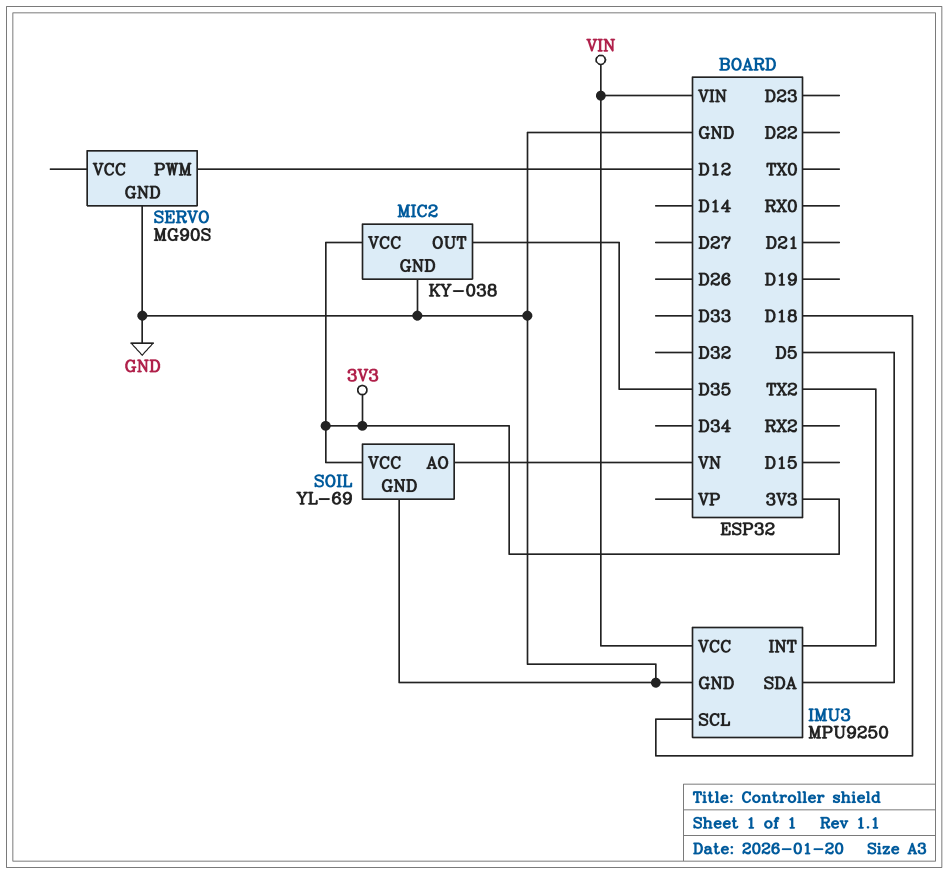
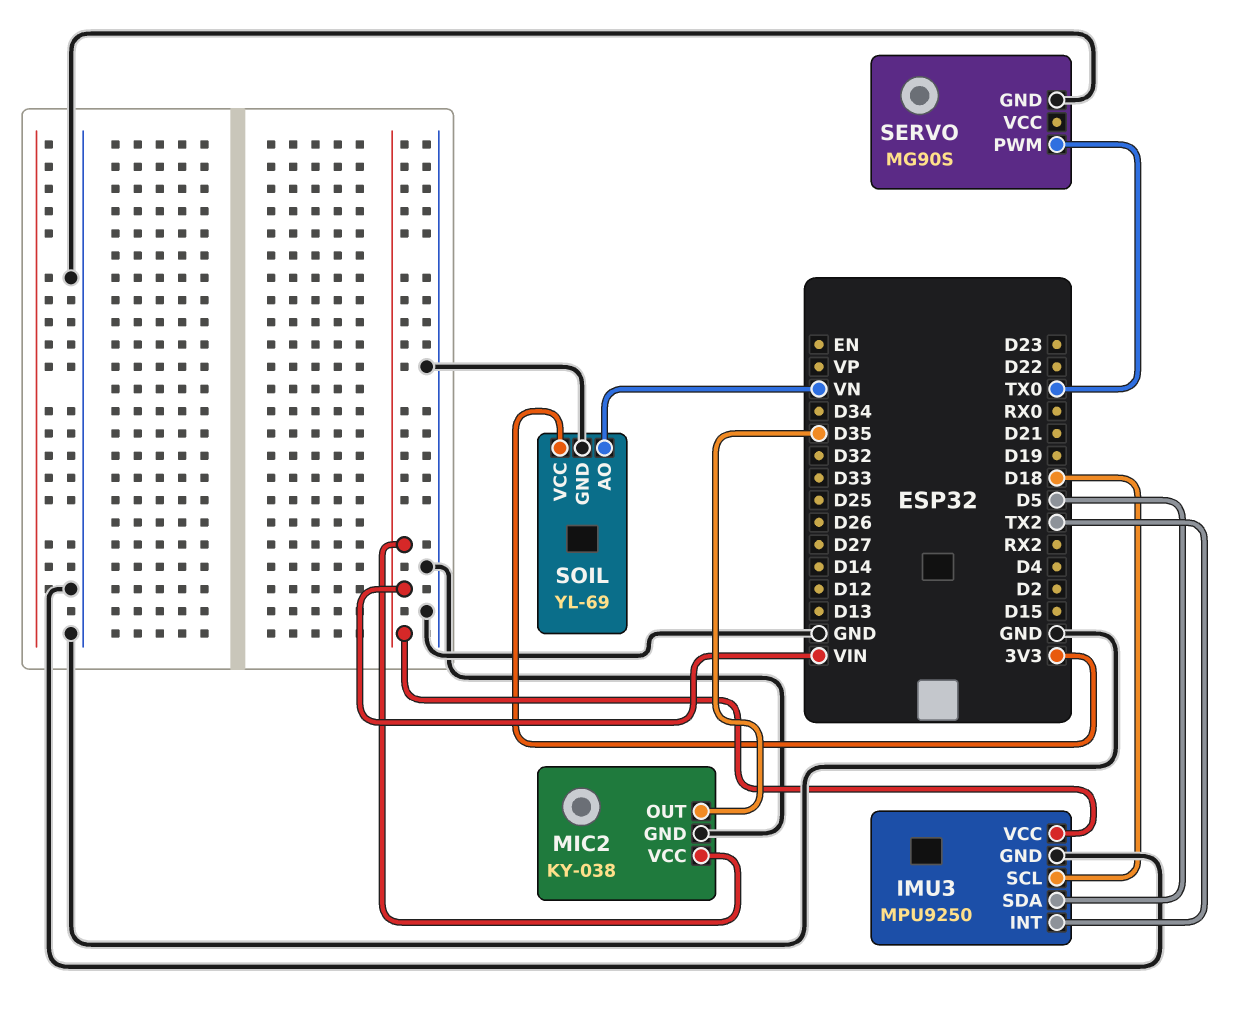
MIC2 pin VCC: 3V3 -> VIN
SERVO pin PWM: D12 -> TX0

